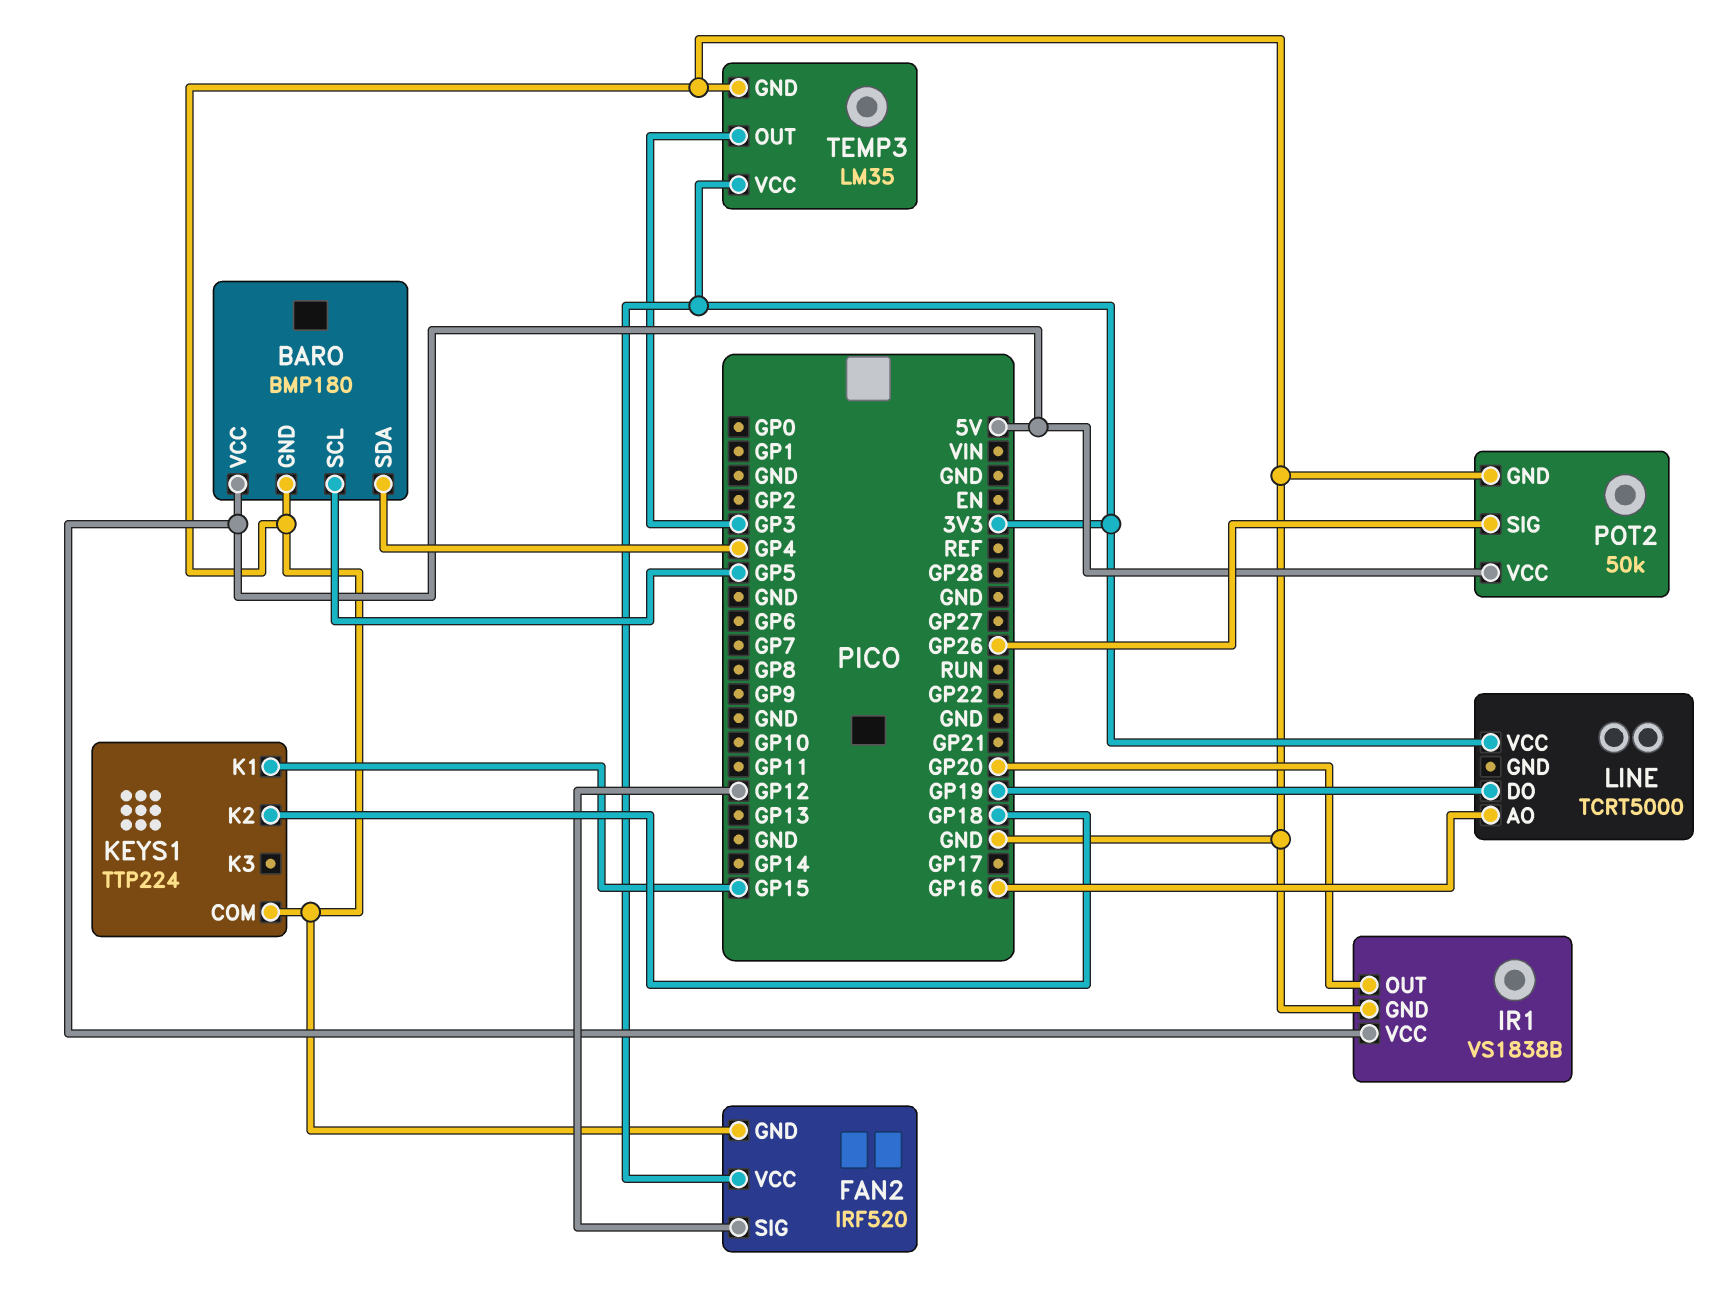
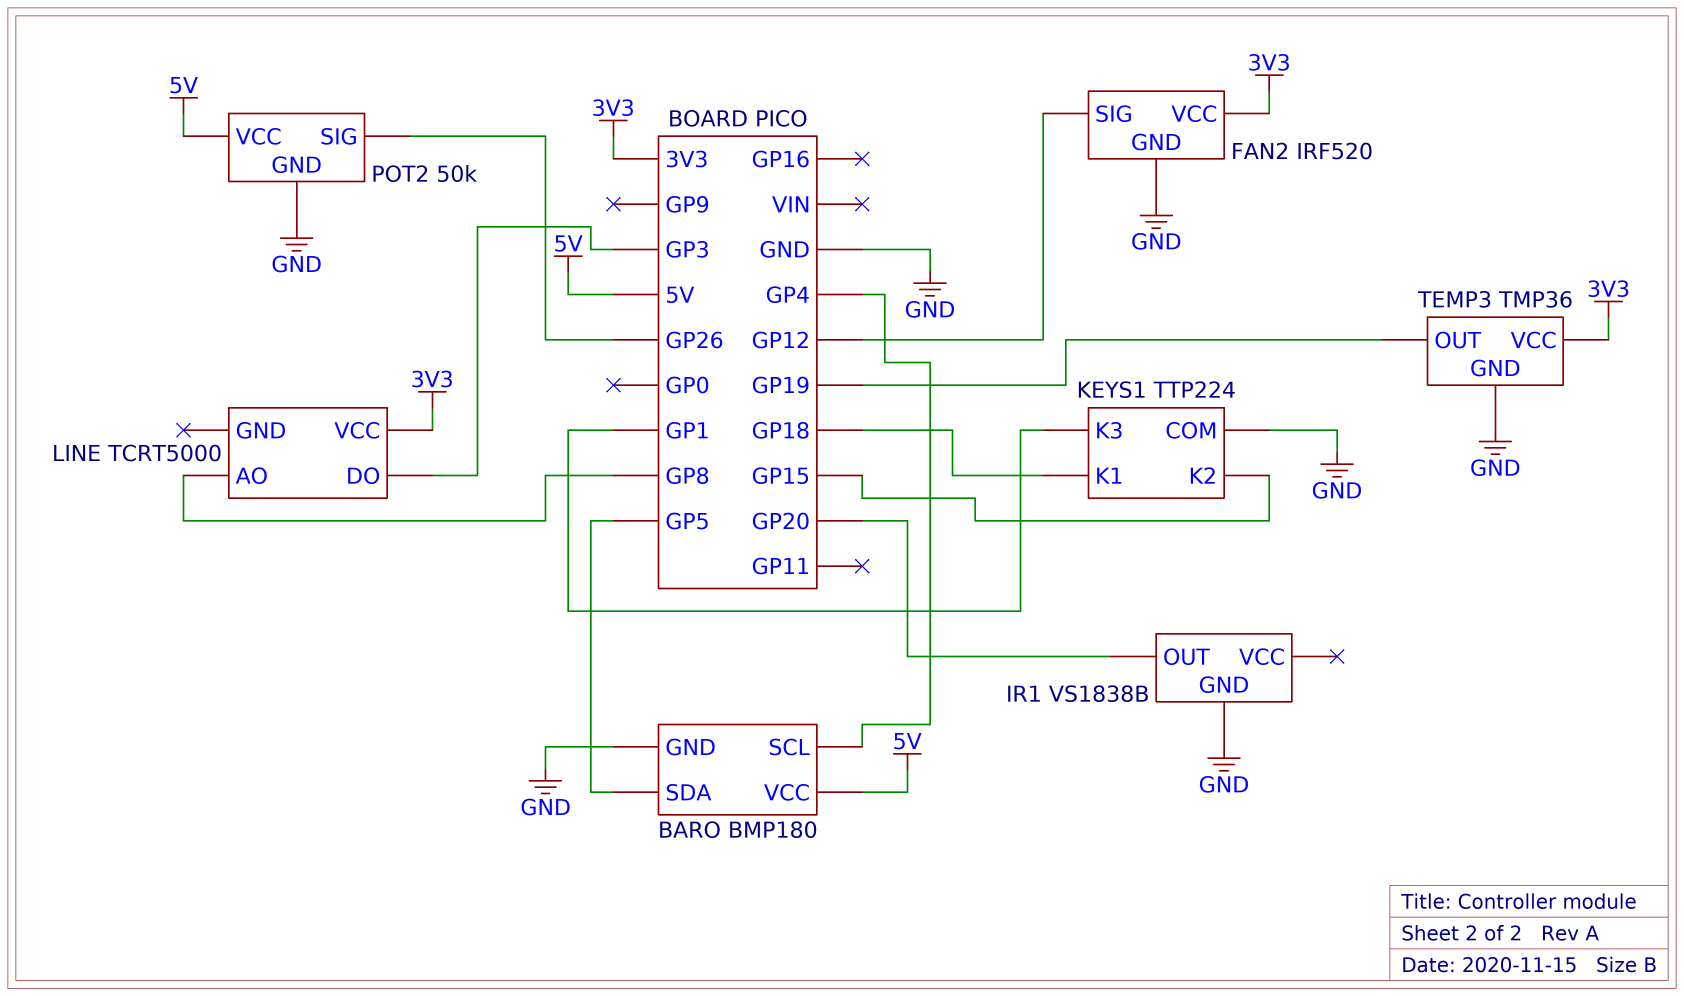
BARO pin SCL: GP5 -> GP4
BARO pin SDA: GP4 -> GP5
IR1 pin VCC: 5V -> none
KEYS1 pin K1: GP15 -> GP18
KEYS1 pin K2: GP18 -> GP15
KEYS1 pin K3: none -> GP1
LINE pin AO: GP16 -> GP8
LINE pin DO: GP19 -> GP3
TEMP3: LM35 -> TMP36
TEMP3 pin OUT: GP3 -> GP19

